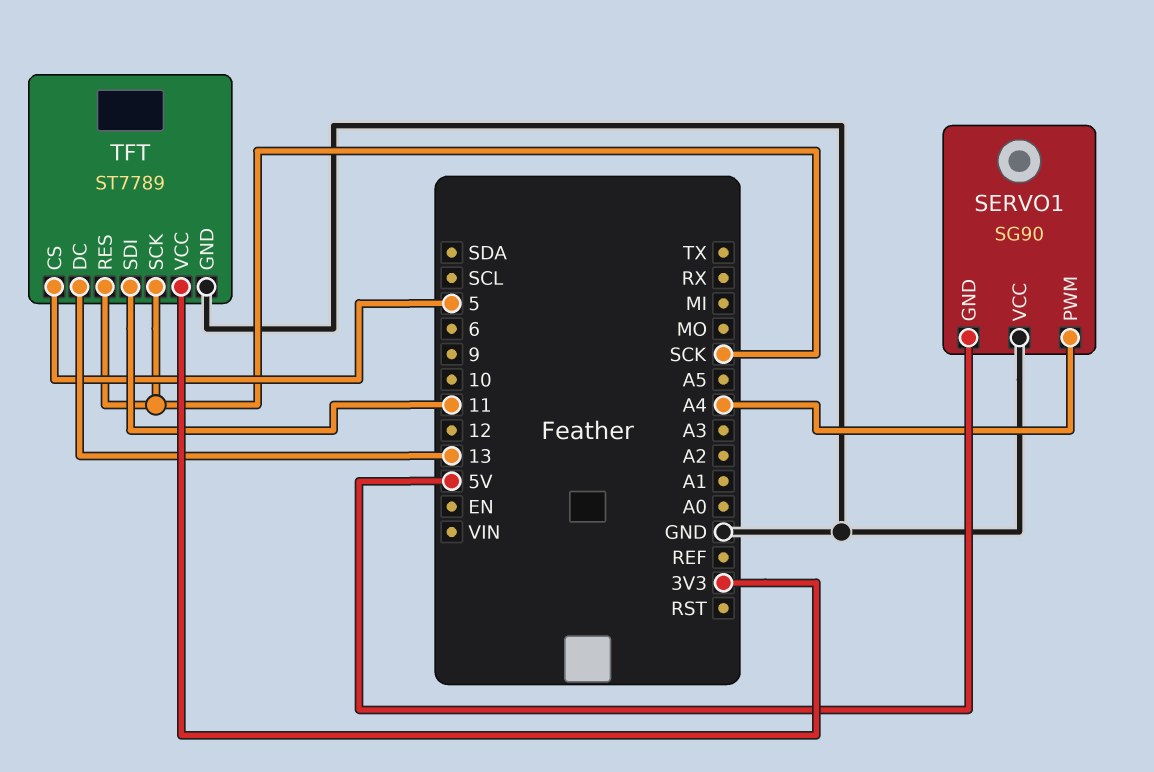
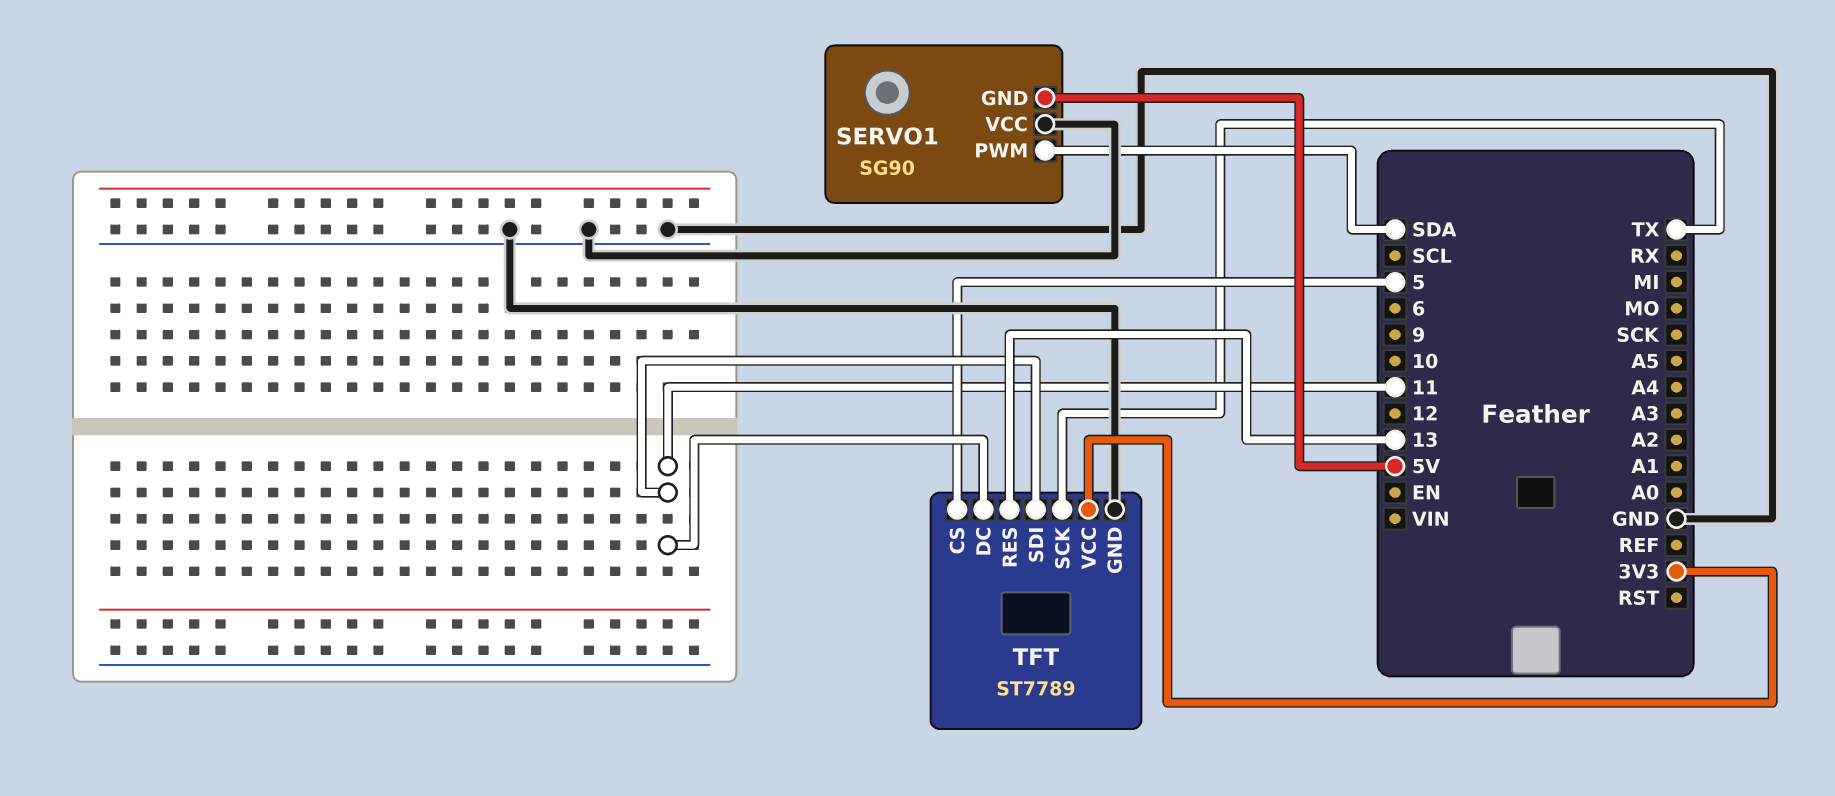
SERVO1 pin PWM: A4 -> SDA
TFT pin DC: 13 -> 11
TFT pin RES: SCK -> 13
TFT pin SCK: SCK -> TX

